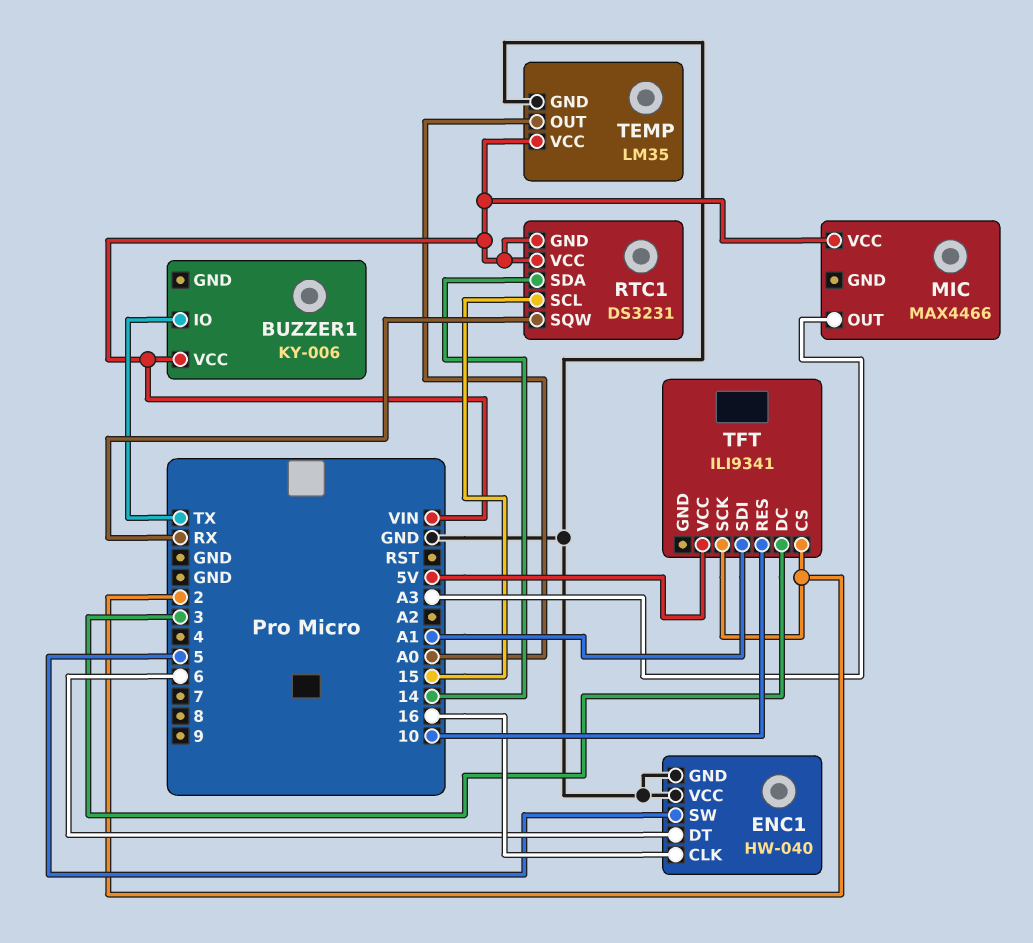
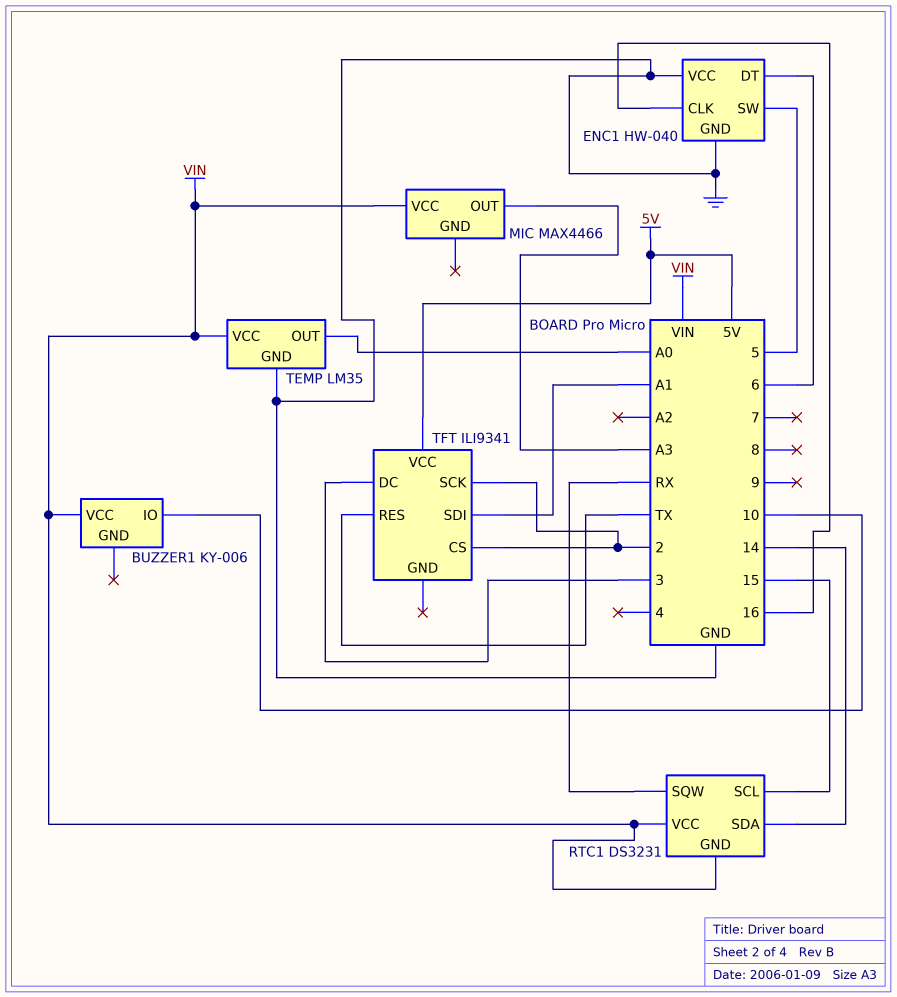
BUZZER1 pin IO: TX -> 10
TFT pin RES: 10 -> TX

